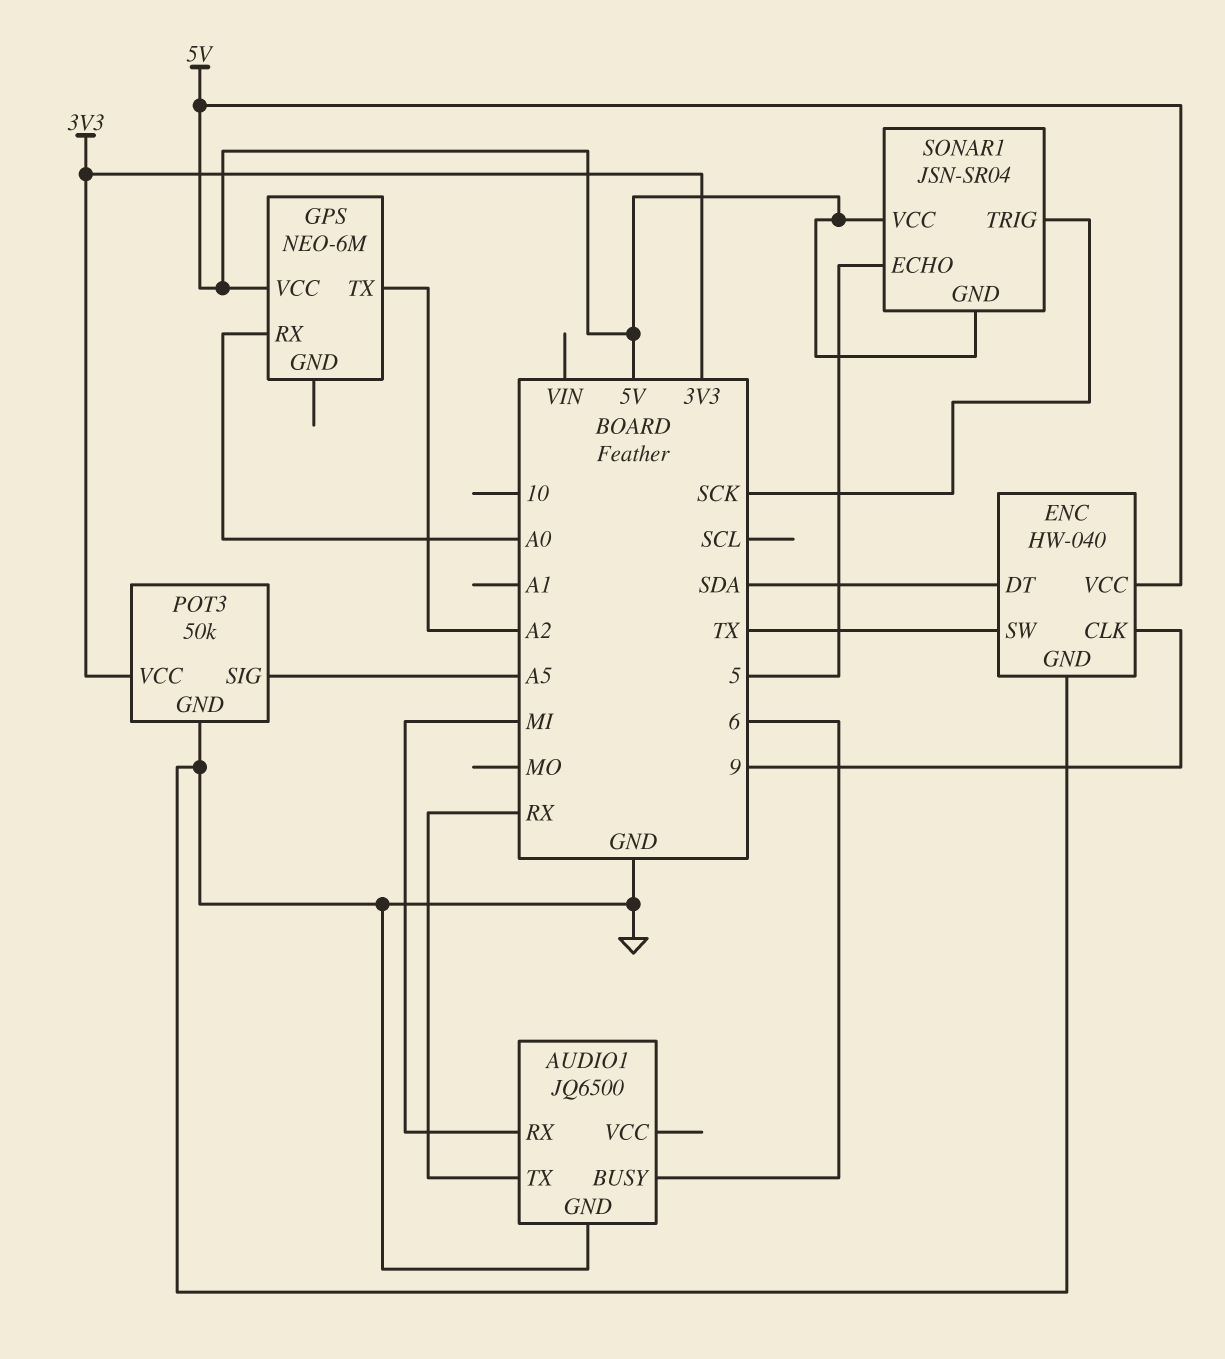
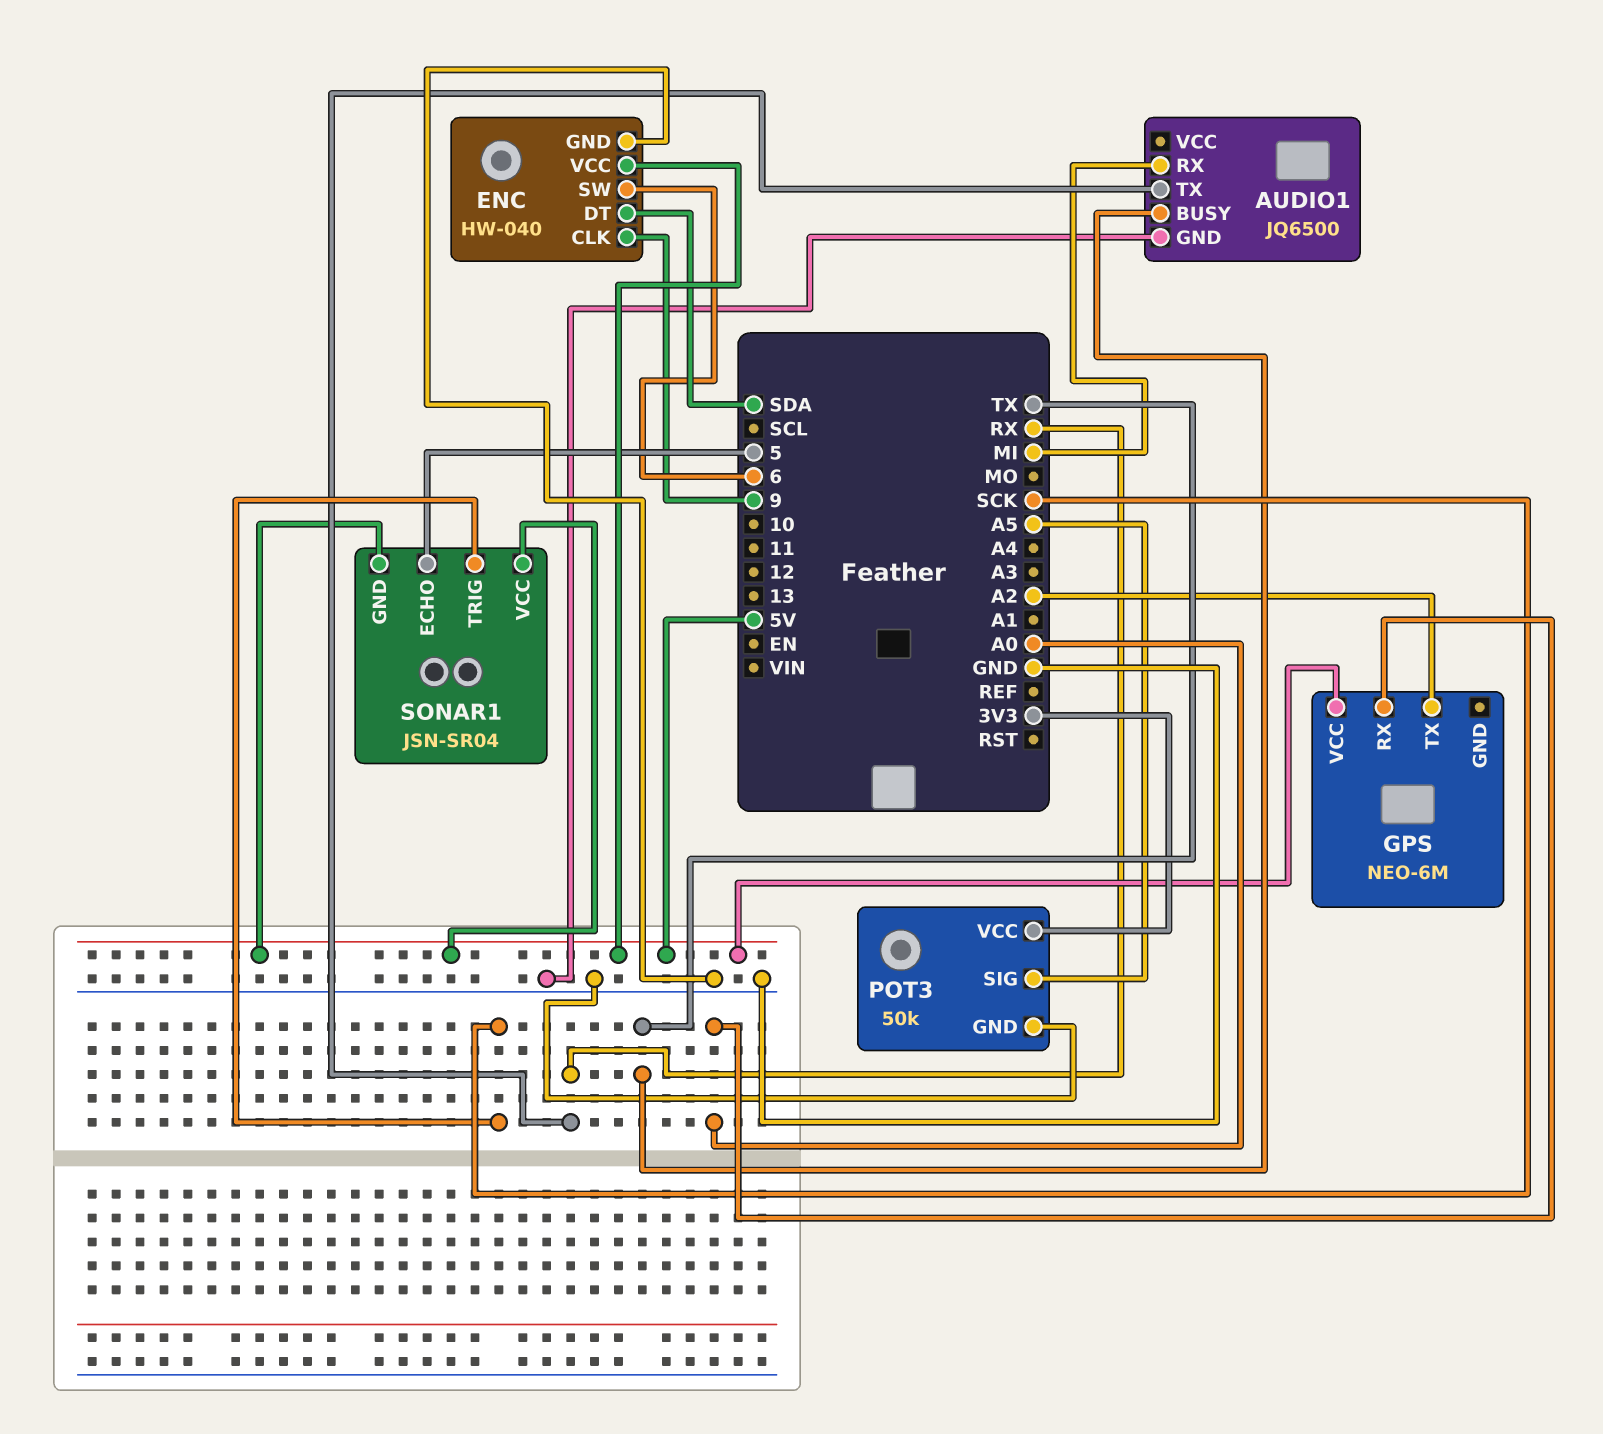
AUDIO1 pin BUSY: 6 -> TX
ENC pin SW: TX -> 6

